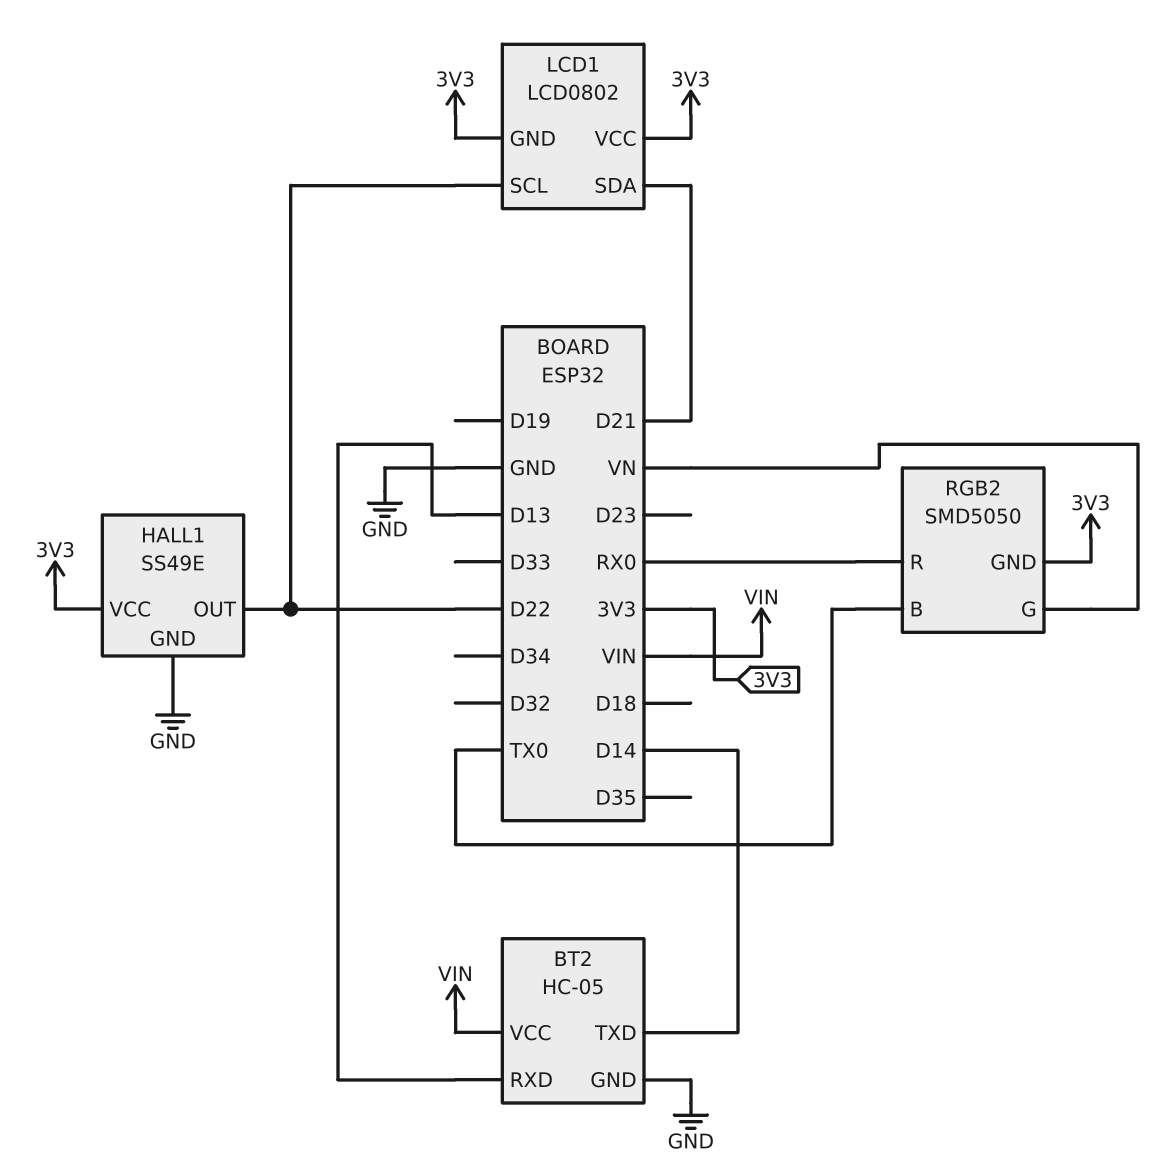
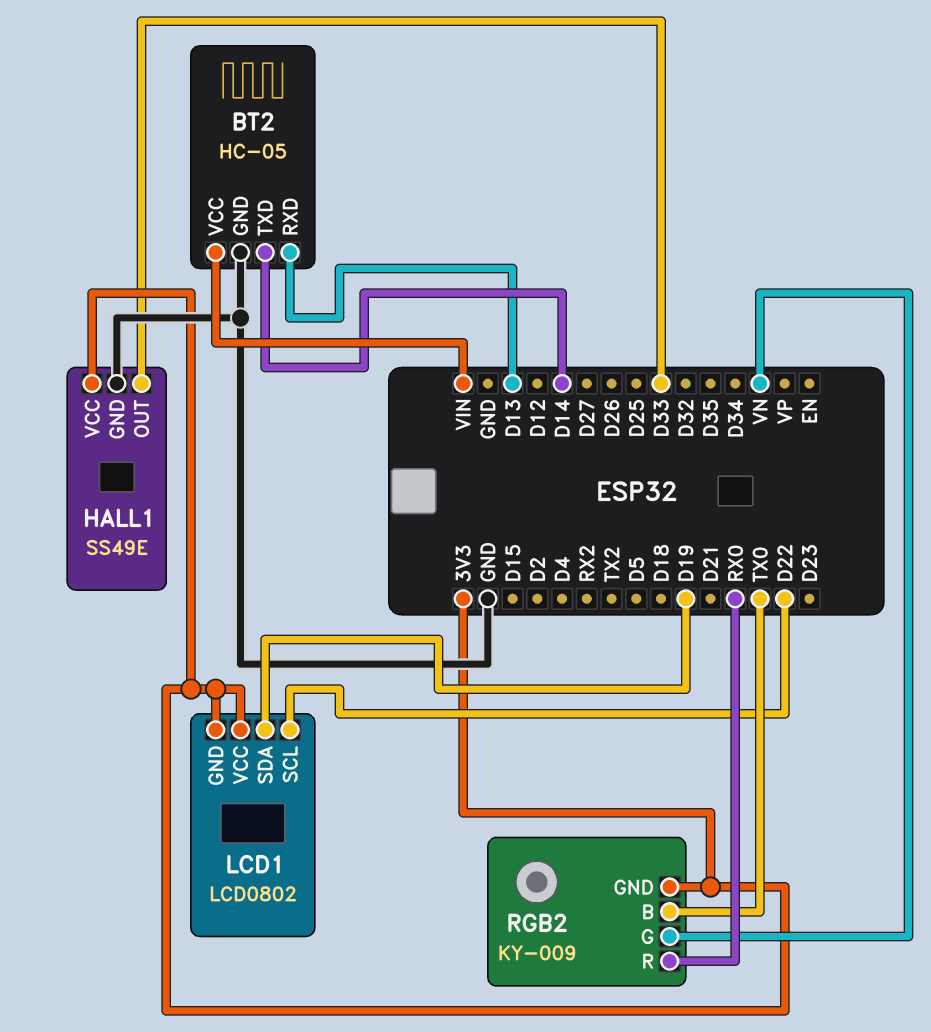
HALL1 pin OUT: D22 -> D33
LCD1 pin SDA: D21 -> D19
RGB2: SMD5050 -> KY-009

